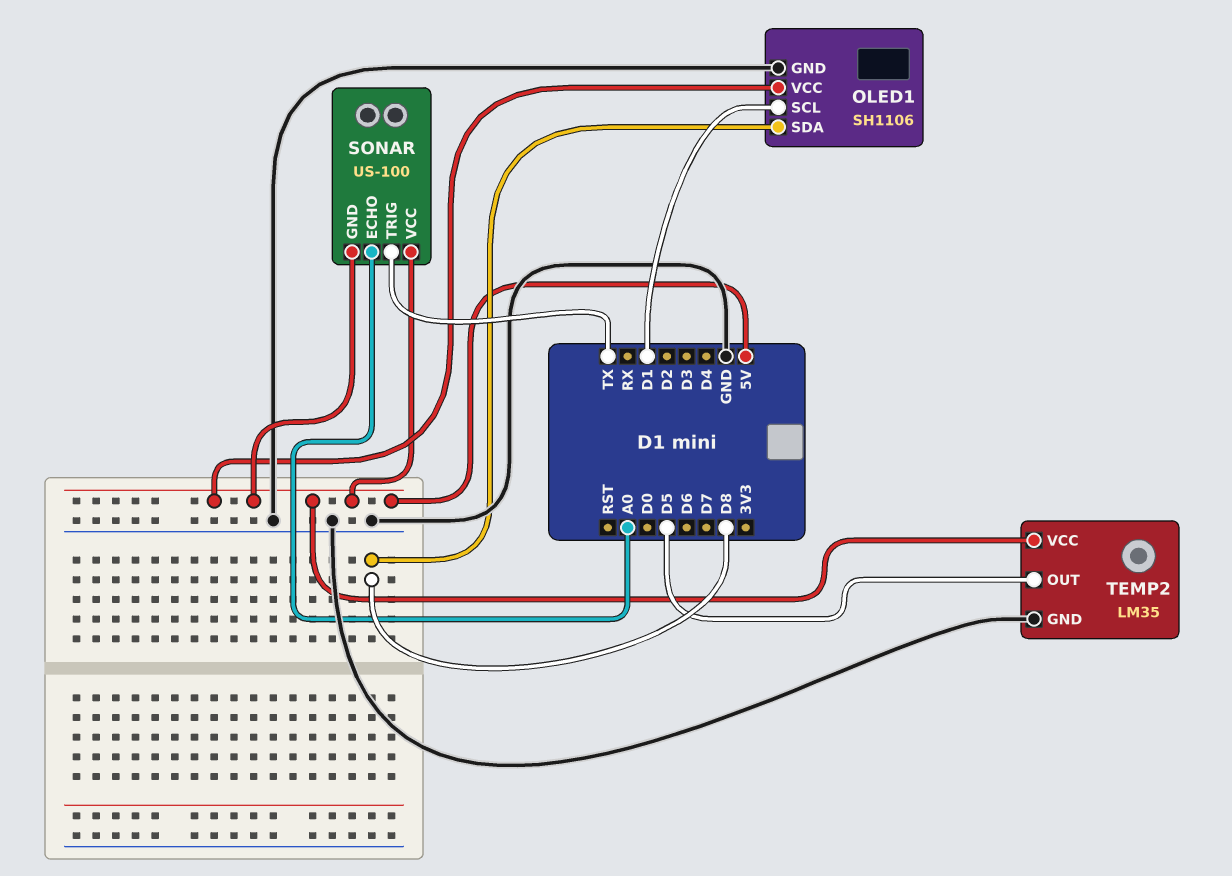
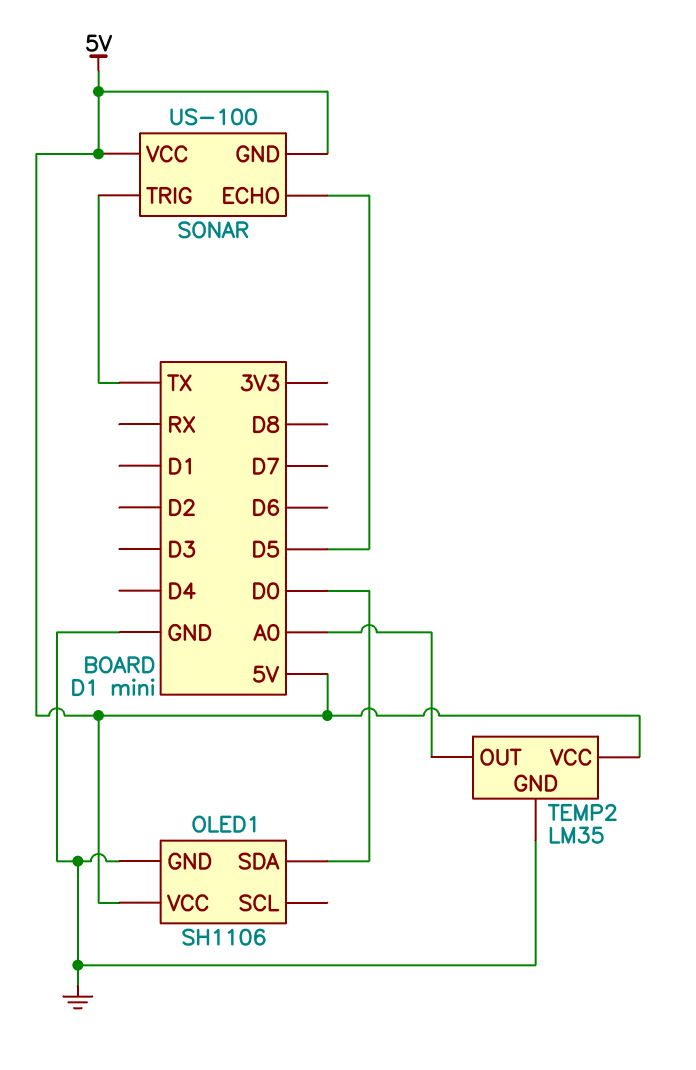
OLED1 pin SCL: D1 -> none
OLED1 pin SDA: D8 -> D0
SONAR pin ECHO: A0 -> D5
TEMP2 pin OUT: D5 -> A0

